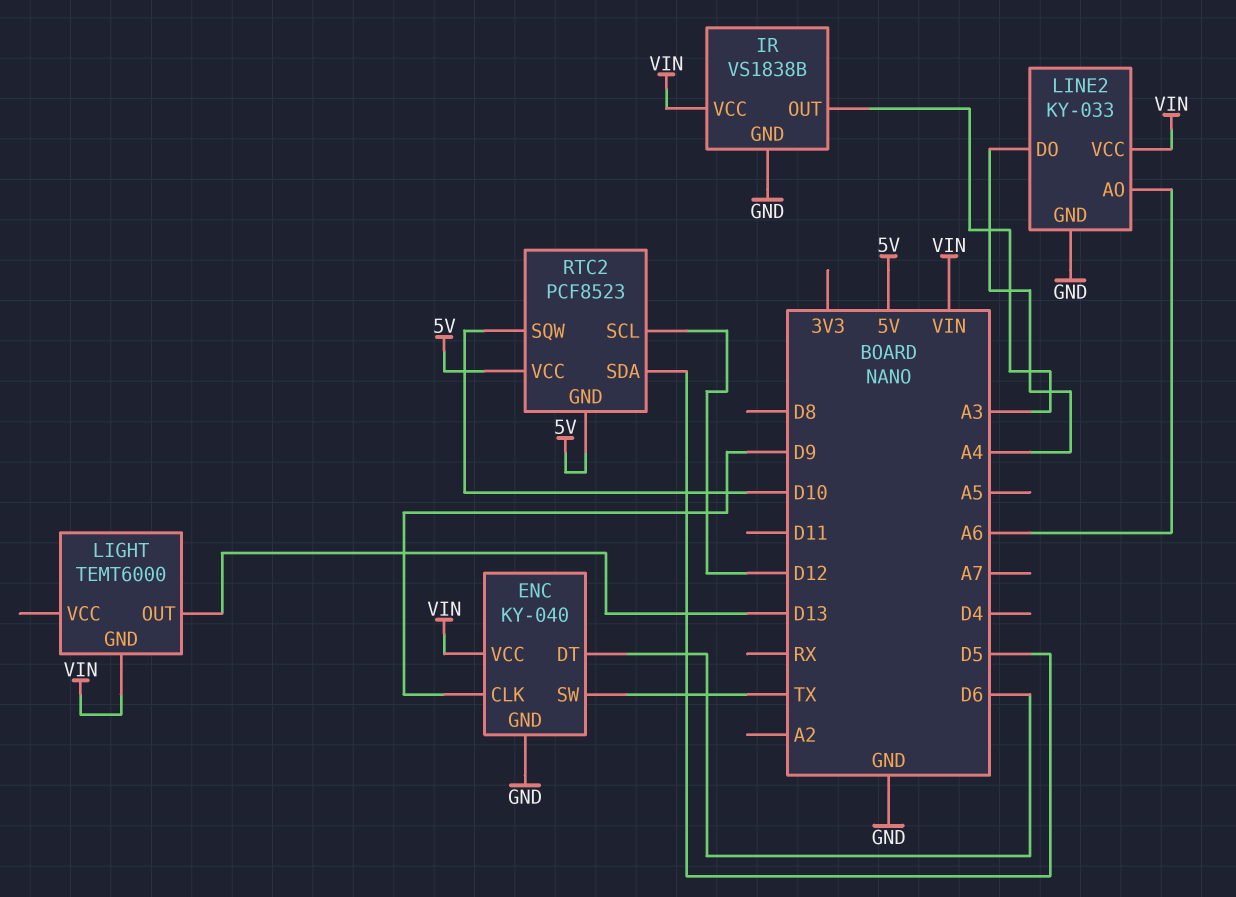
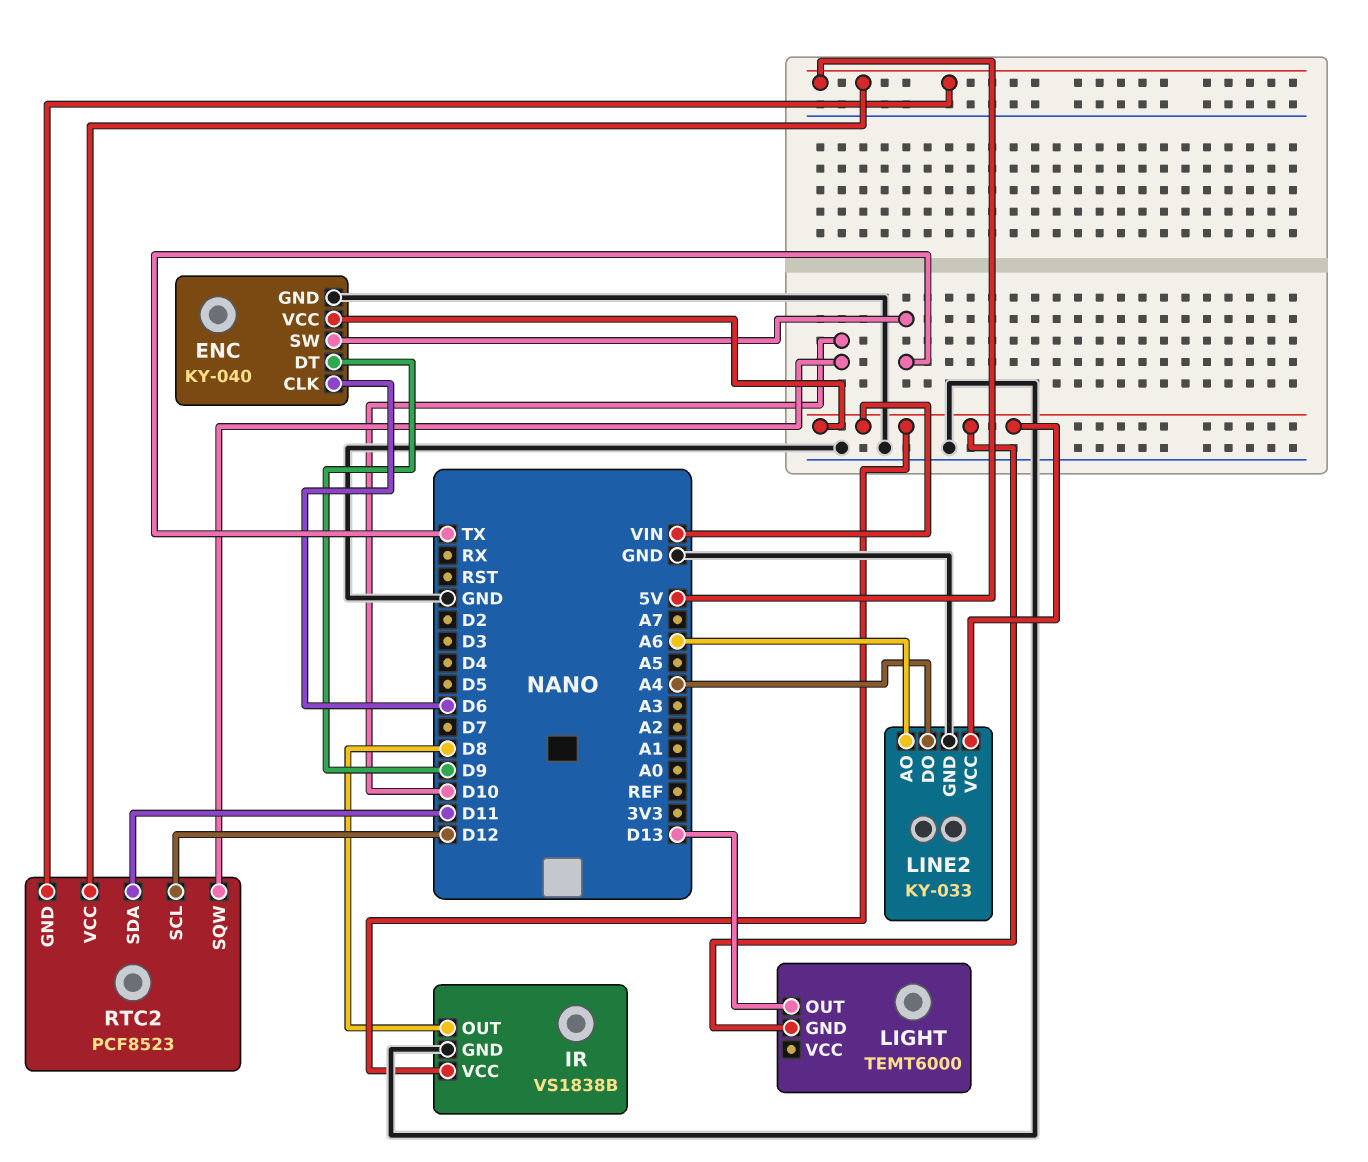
ENC pin CLK: D9 -> D6
ENC pin DT: D6 -> D9
IR pin OUT: A3 -> D8
RTC2 pin SDA: D5 -> D11

